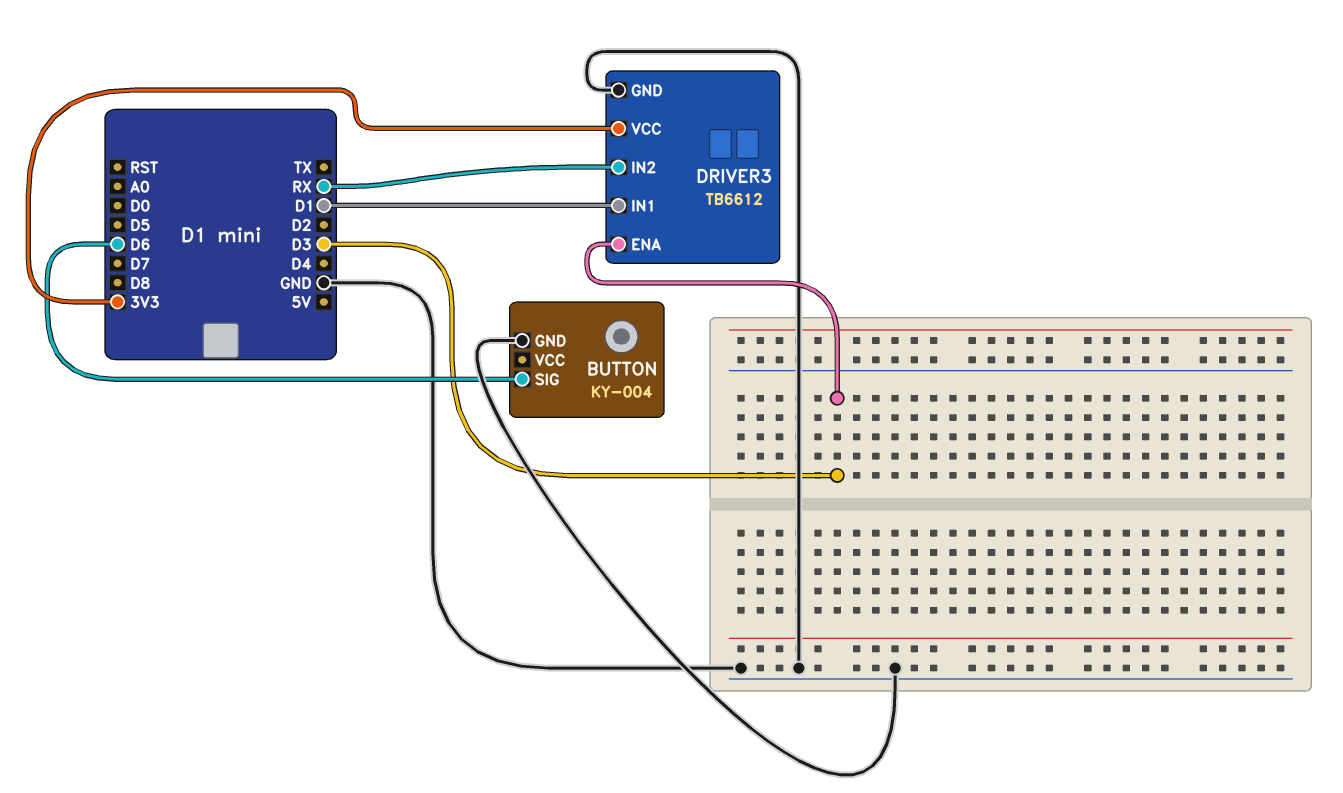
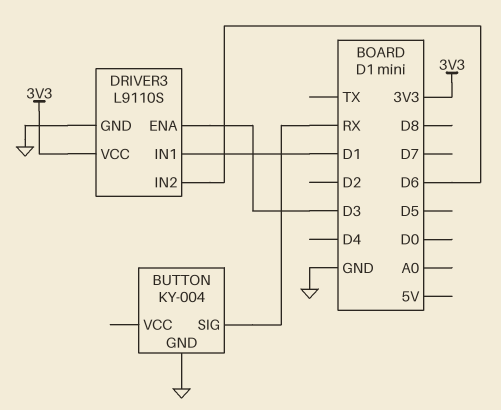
BUTTON pin SIG: D6 -> RX
DRIVER3: TB6612 -> L9110S
DRIVER3 pin IN2: RX -> D6

